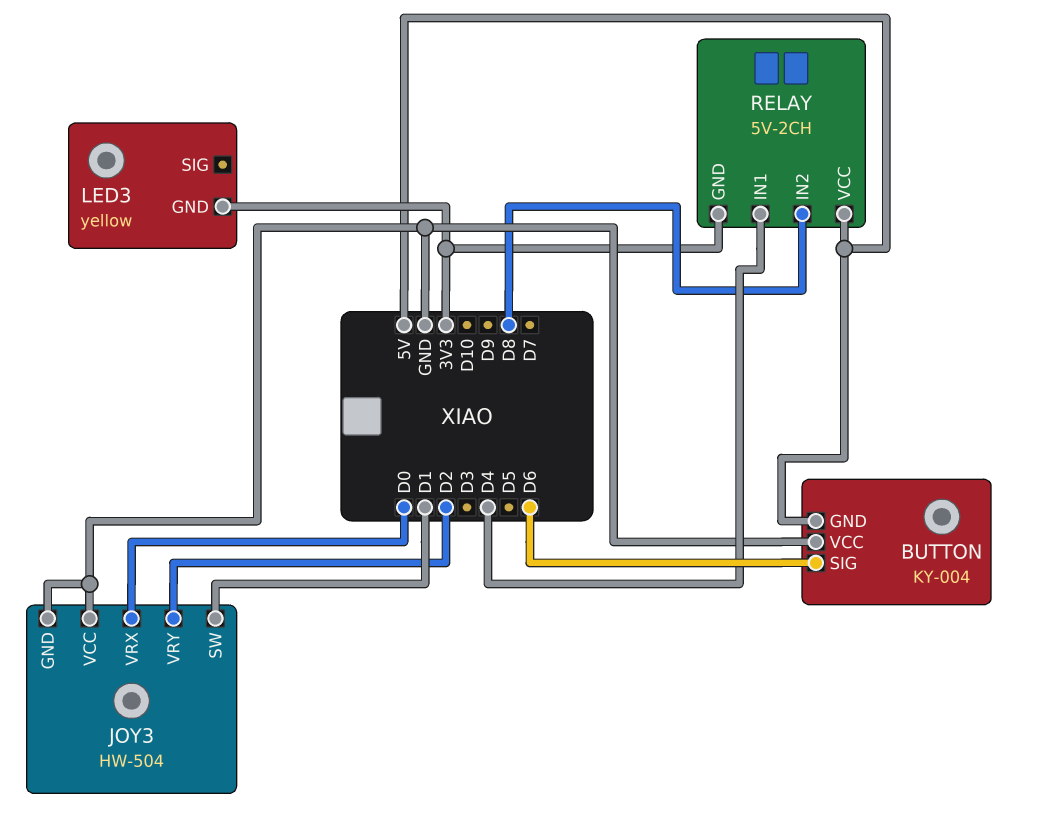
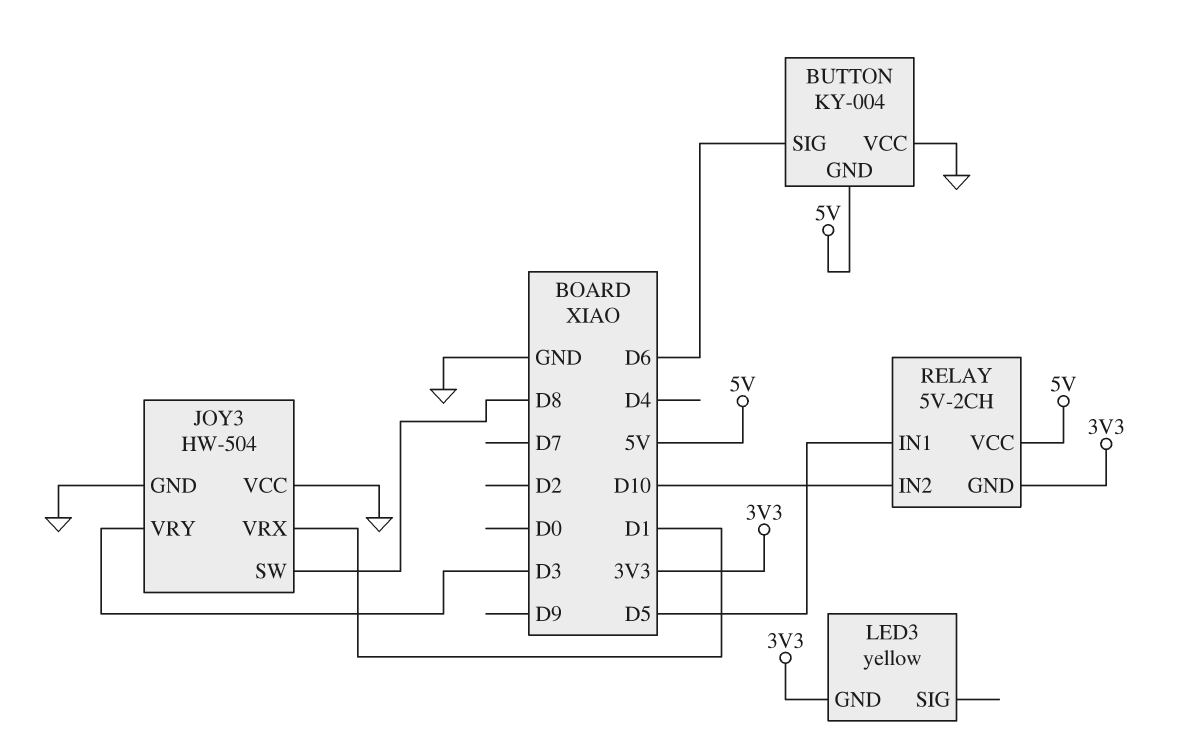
JOY3 pin SW: D1 -> D8
JOY3 pin VRX: D0 -> D1
JOY3 pin VRY: D2 -> D3
RELAY pin IN1: D4 -> D5
RELAY pin IN2: D8 -> D10

